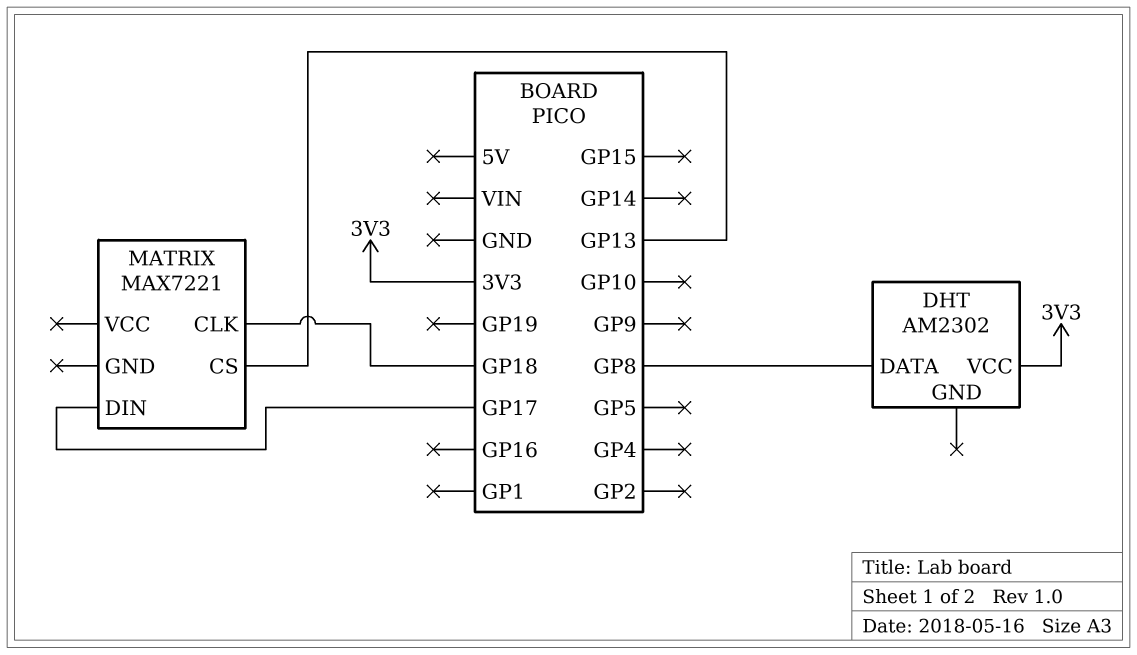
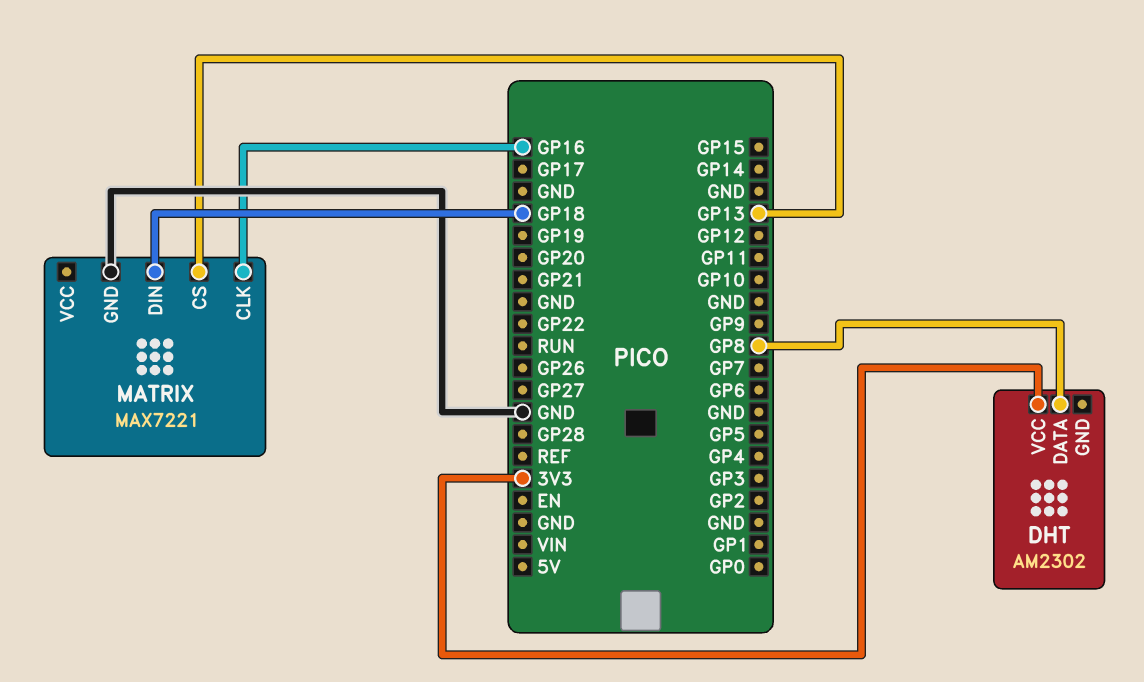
MATRIX pin CLK: GP18 -> GP16
MATRIX pin DIN: GP17 -> GP18
MATRIX pin GND: none -> GND

